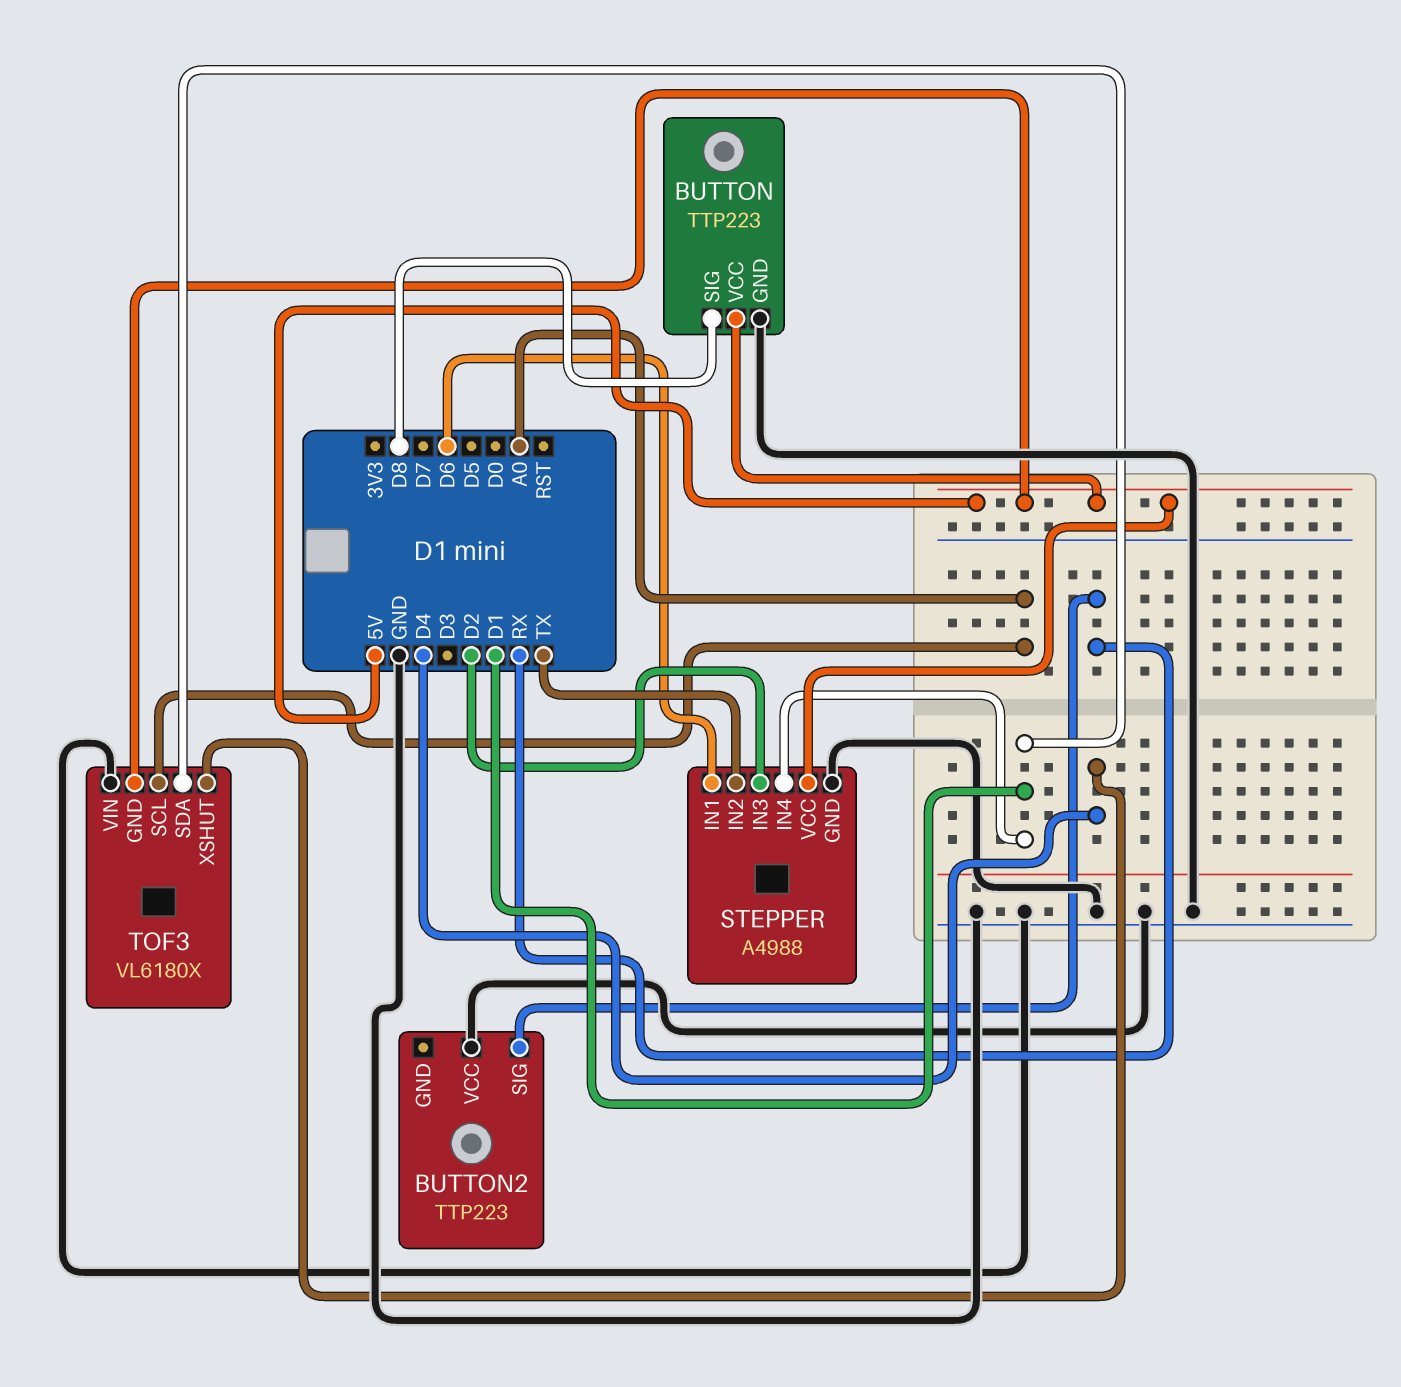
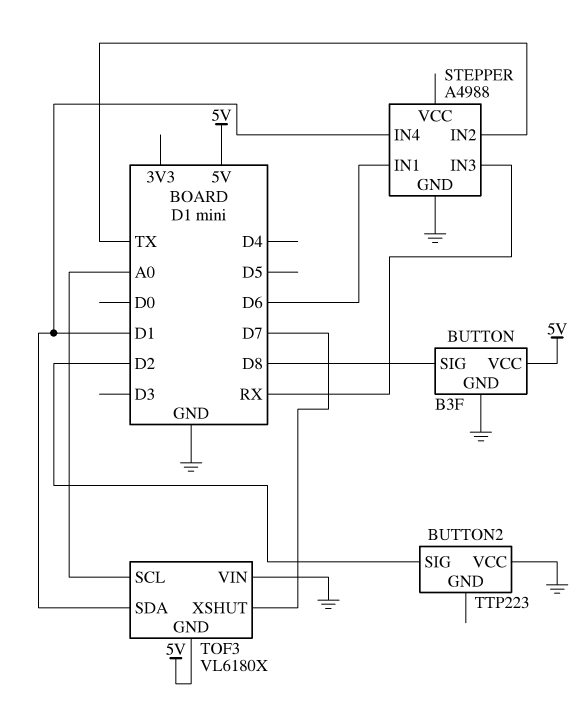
BUTTON: TTP223 -> B3F
BUTTON2 pin SIG: RX -> D2
STEPPER pin IN3: D2 -> RX
STEPPER pin VCC: 5V -> none
TOF3 pin XSHUT: D4 -> D7

